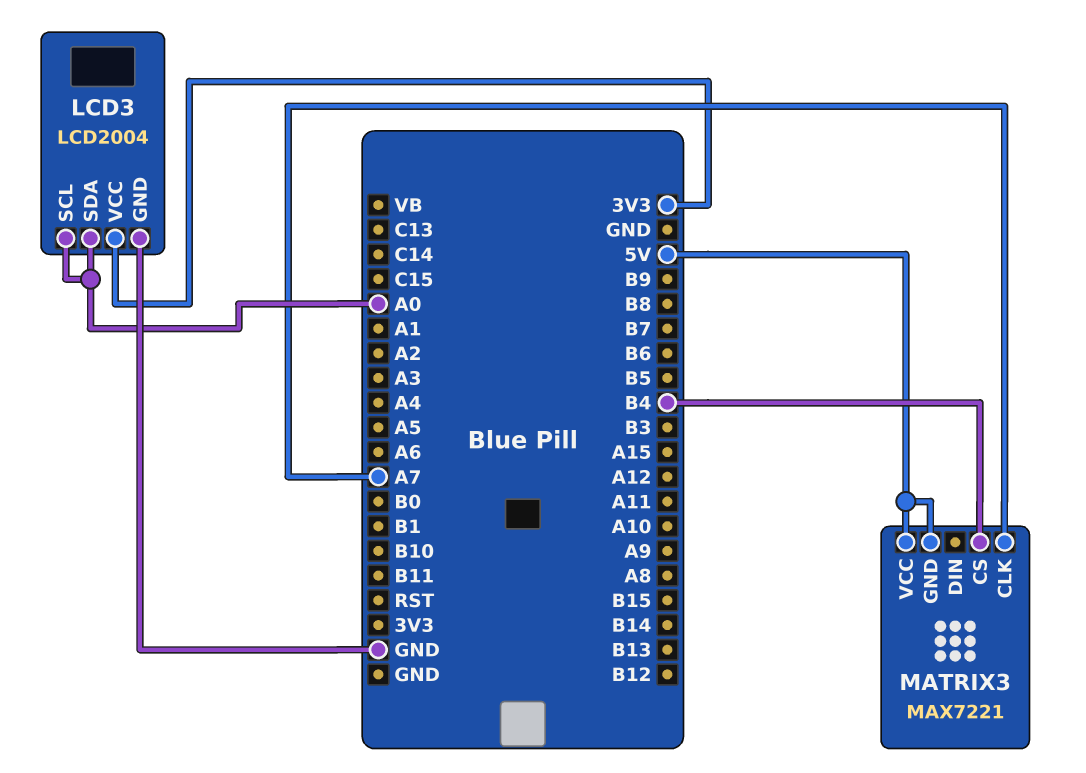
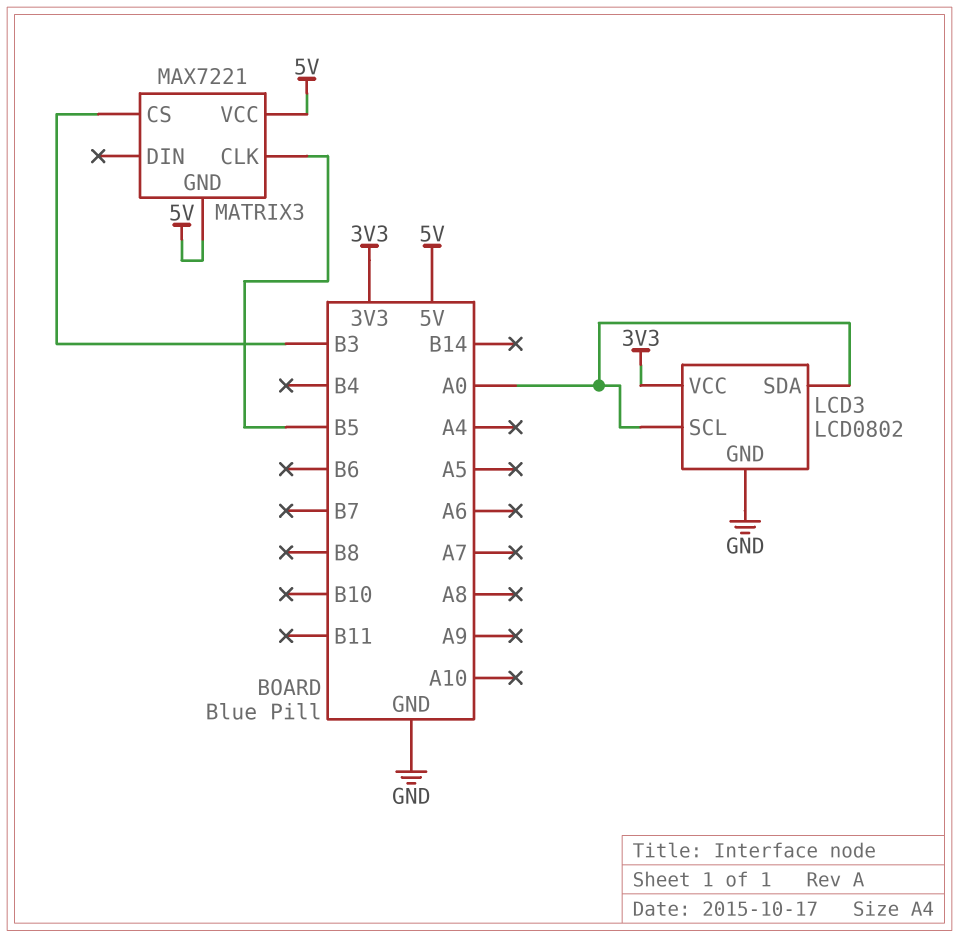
LCD3: LCD2004 -> LCD0802
MATRIX3 pin CLK: A7 -> B5
MATRIX3 pin CS: B4 -> B3

